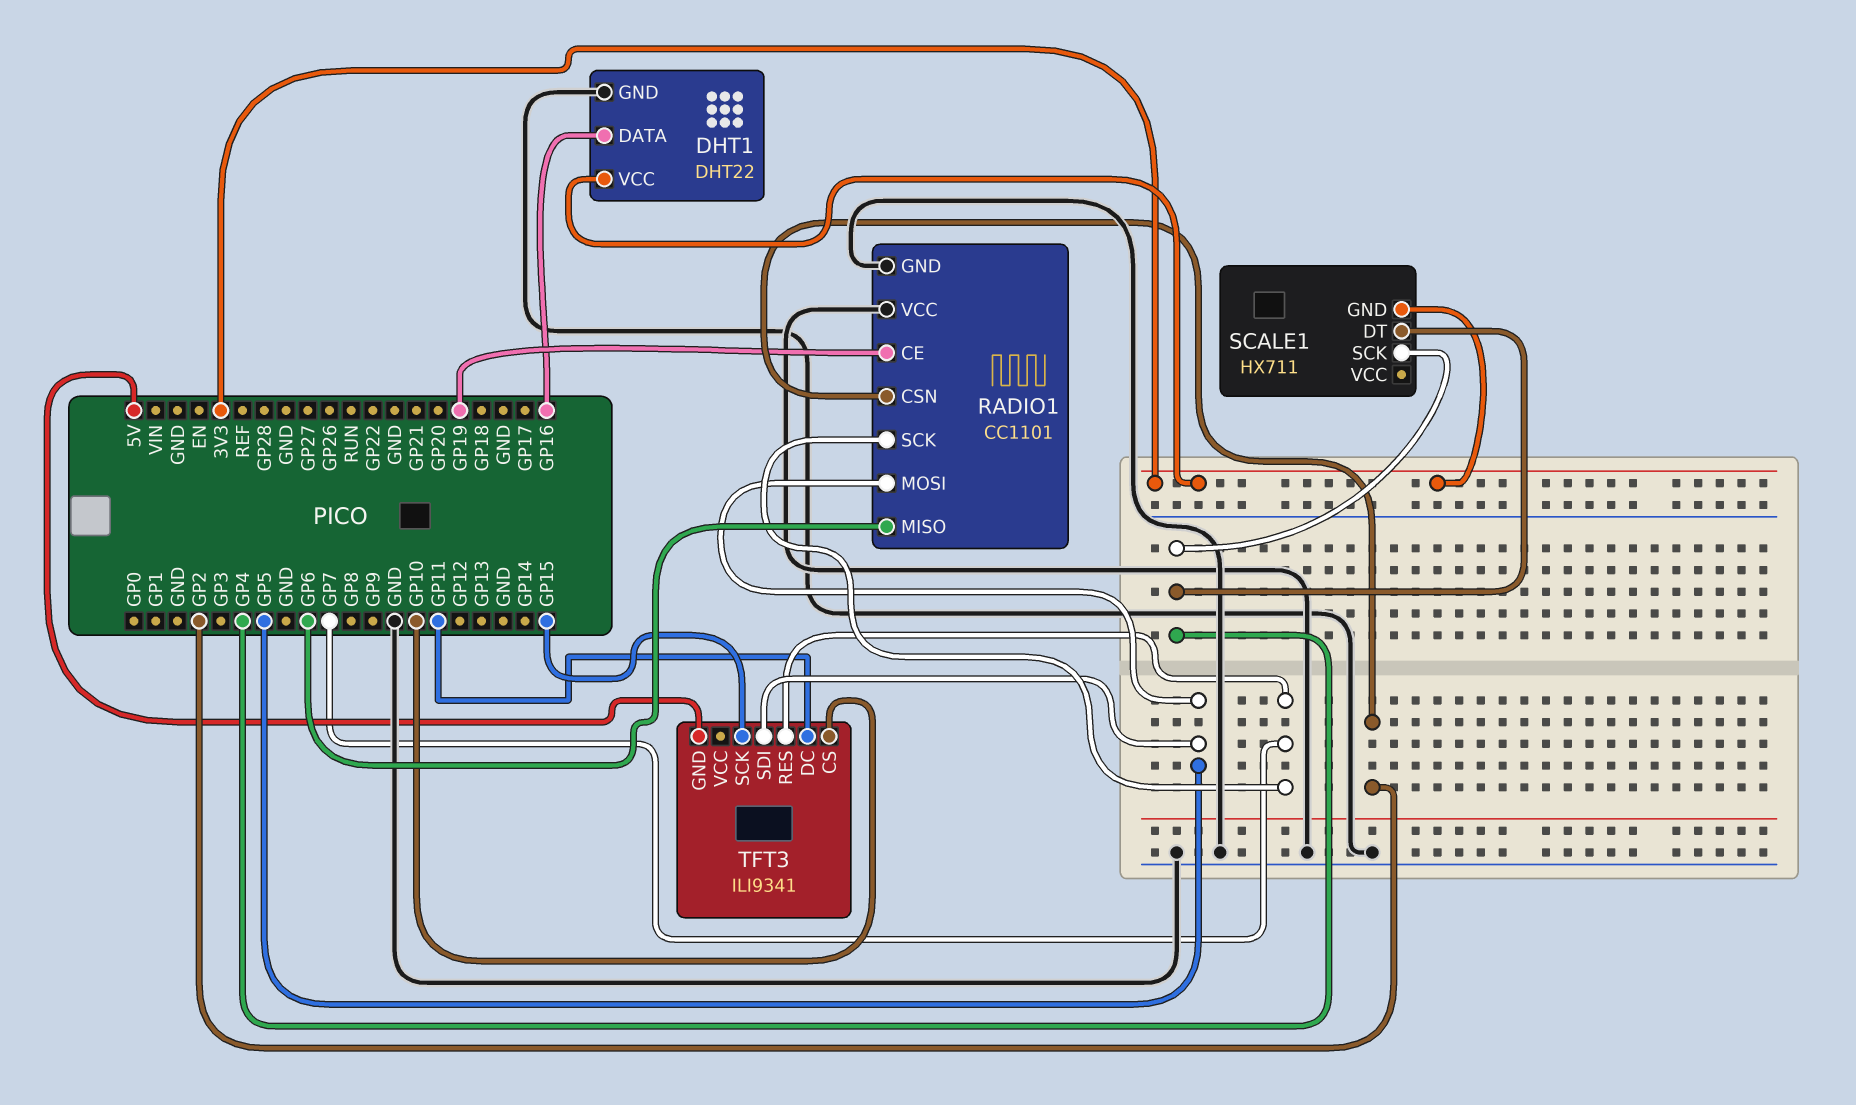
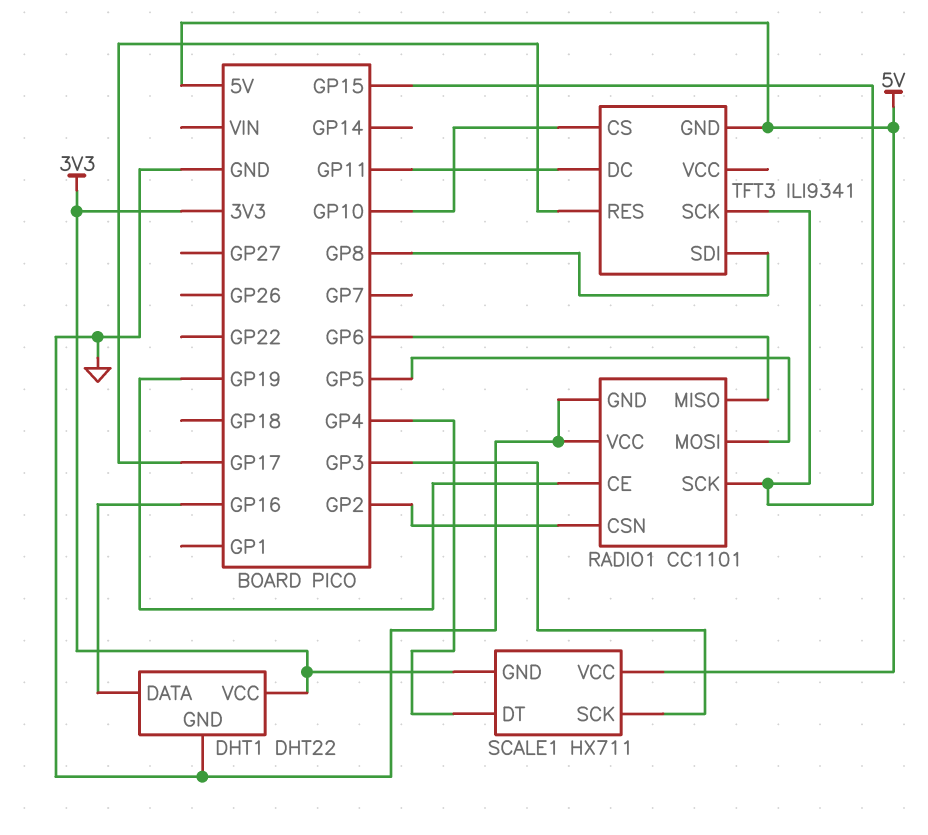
RADIO1 pin SCK: GP7 -> GP15
SCALE1 pin SCK: GP4 -> GP3
SCALE1 pin VCC: none -> 5V
TFT3 pin RES: GP7 -> GP17
TFT3 pin SDI: GP5 -> GP8

